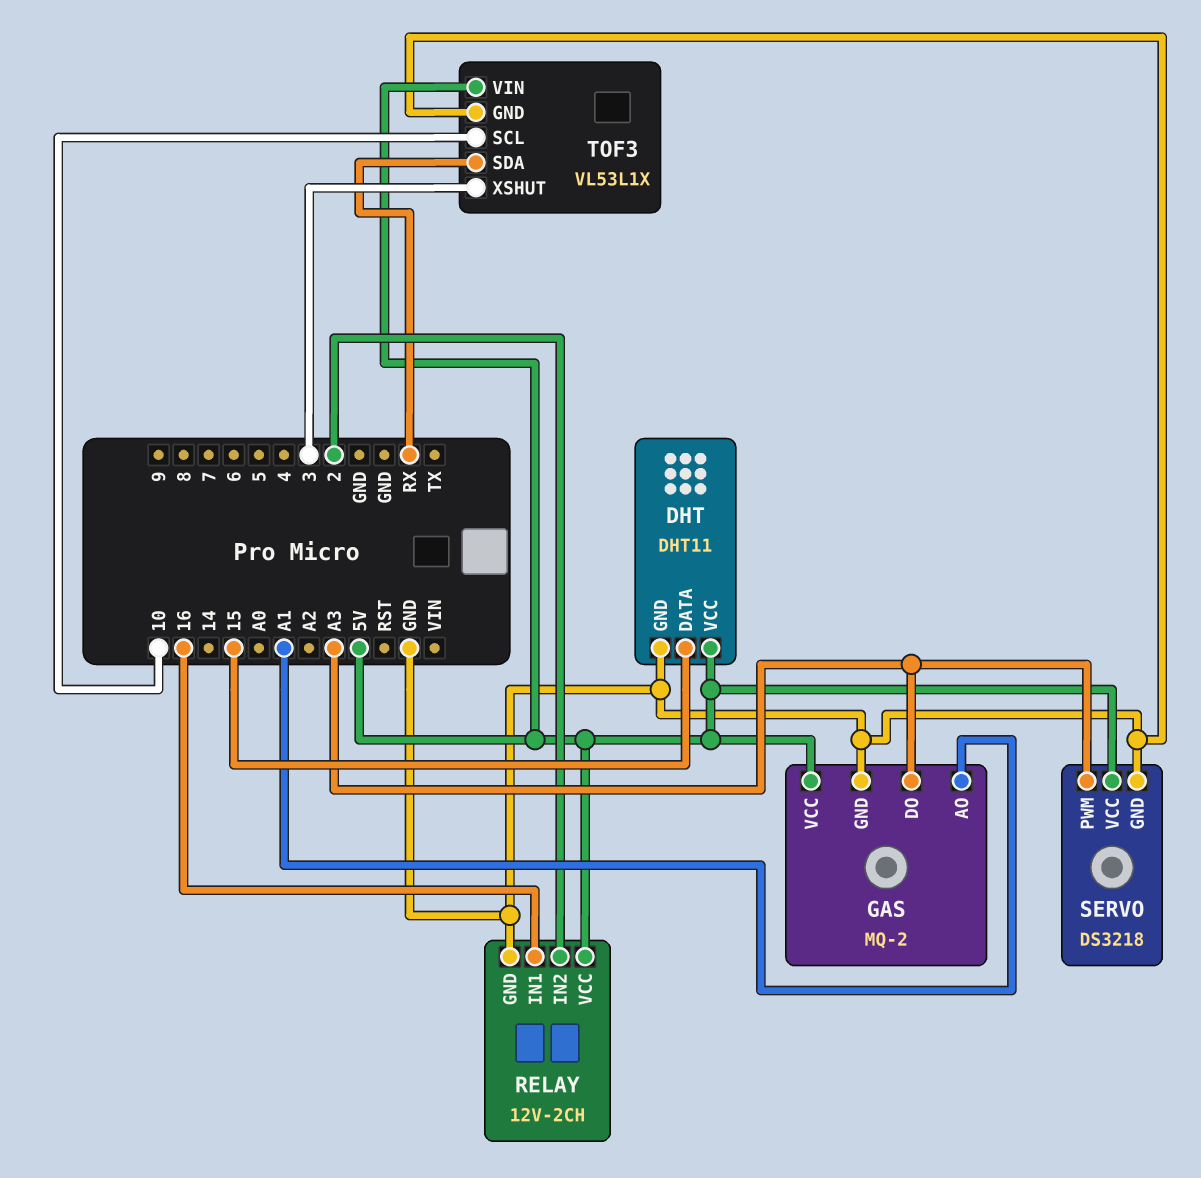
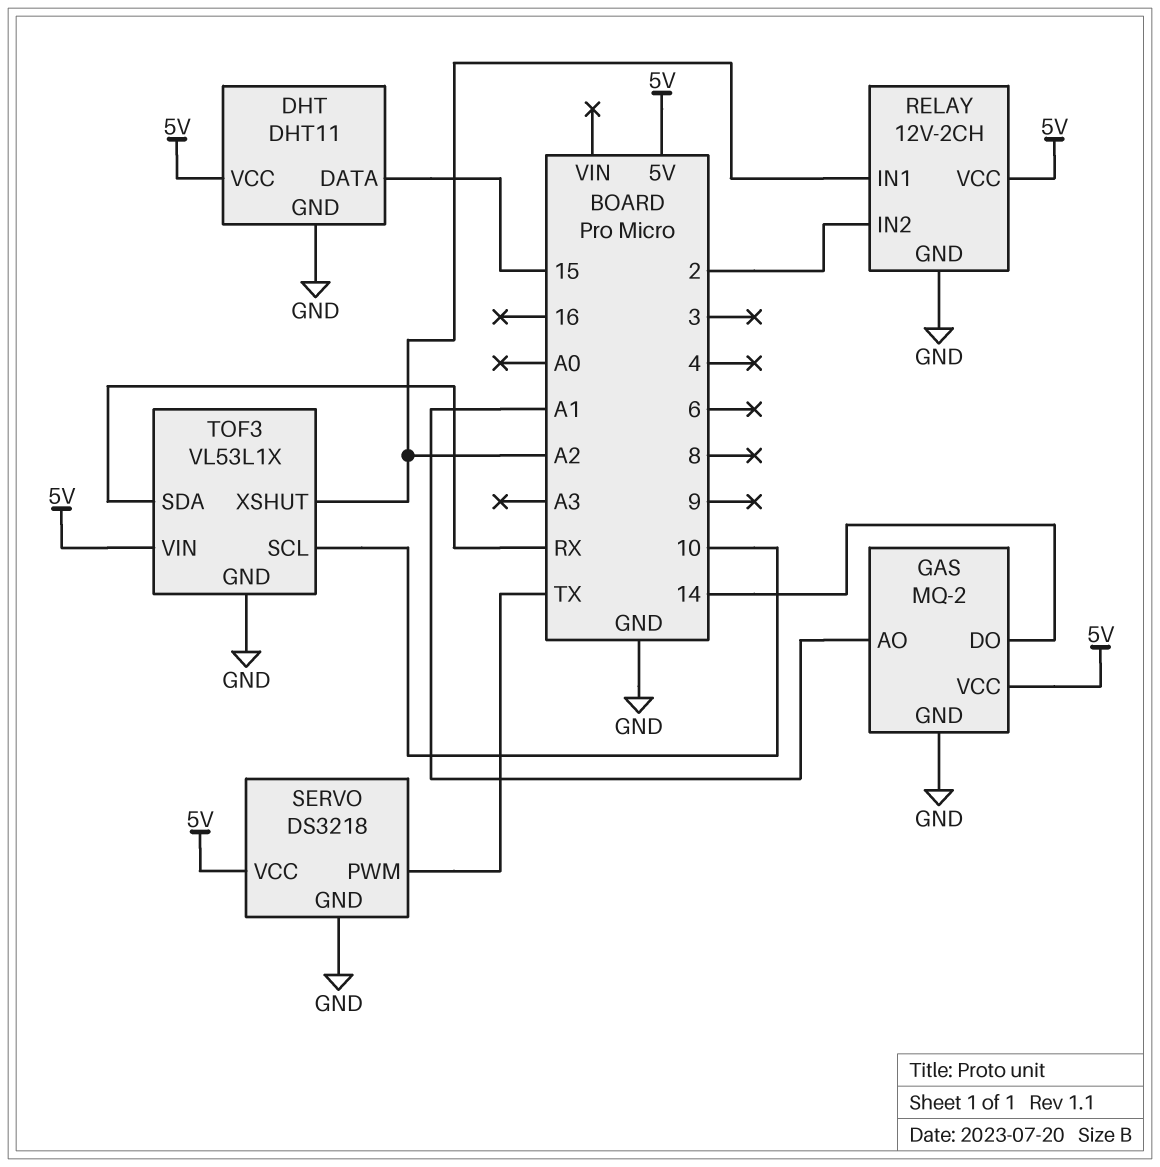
GAS pin DO: A3 -> 14
RELAY pin IN1: 16 -> A2
SERVO pin PWM: A3 -> TX
TOF3 pin XSHUT: 3 -> A2

